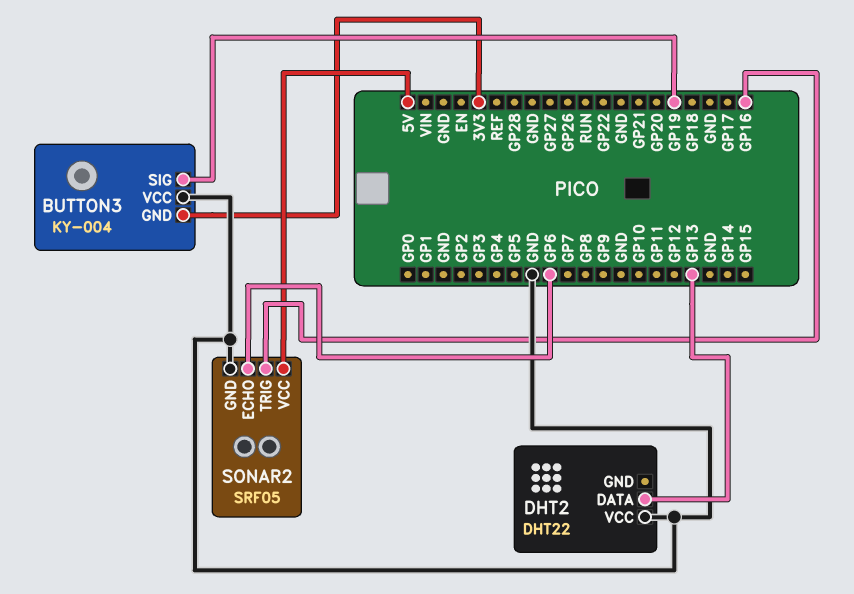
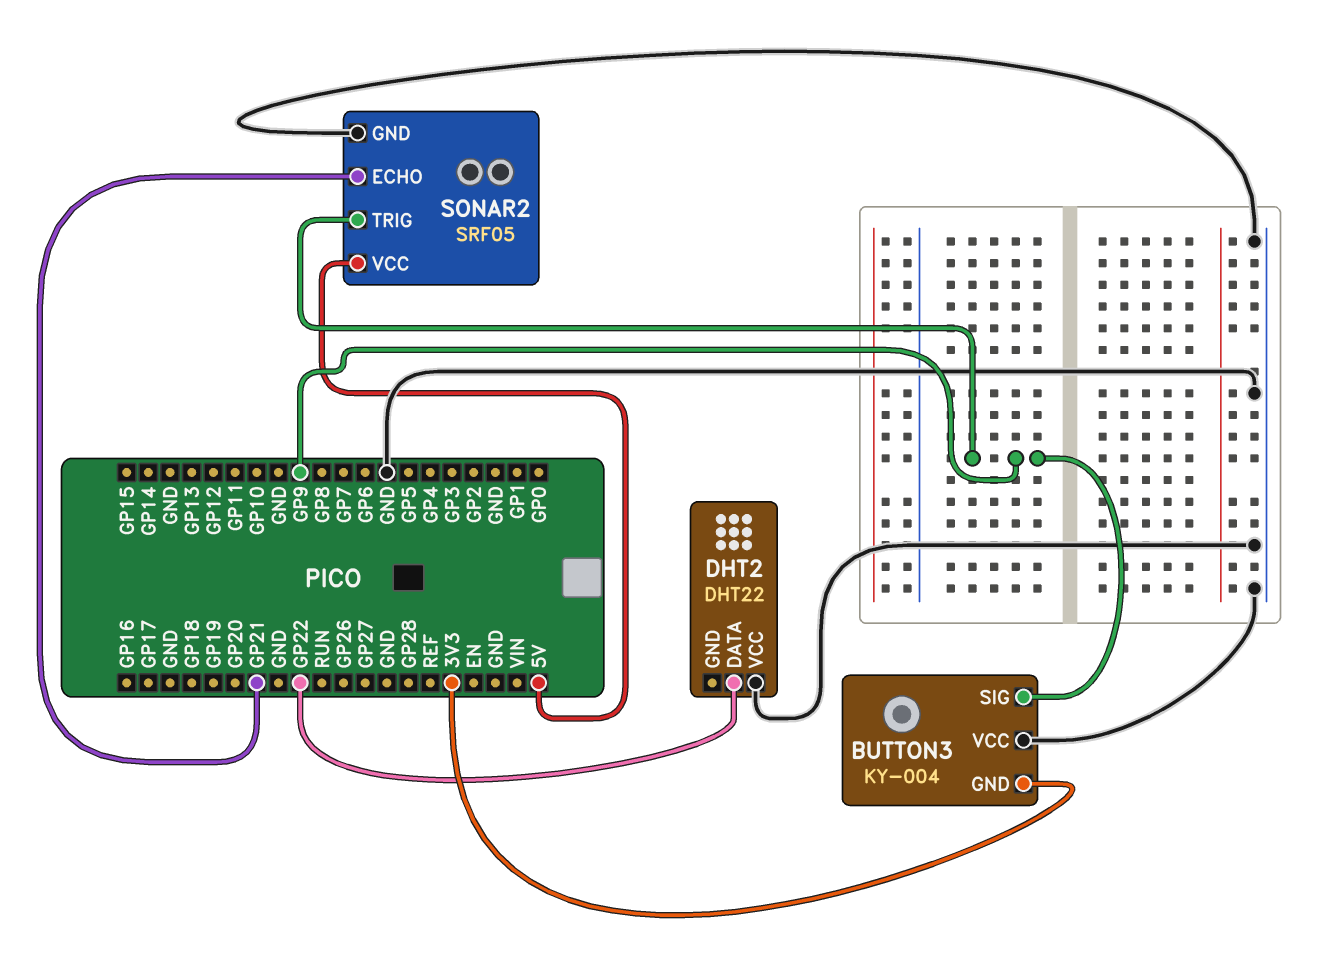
BUTTON3 pin SIG: GP19 -> GP9
DHT2 pin DATA: GP13 -> GP22
SONAR2 pin ECHO: GP6 -> GP21
SONAR2 pin TRIG: GP16 -> GP9

